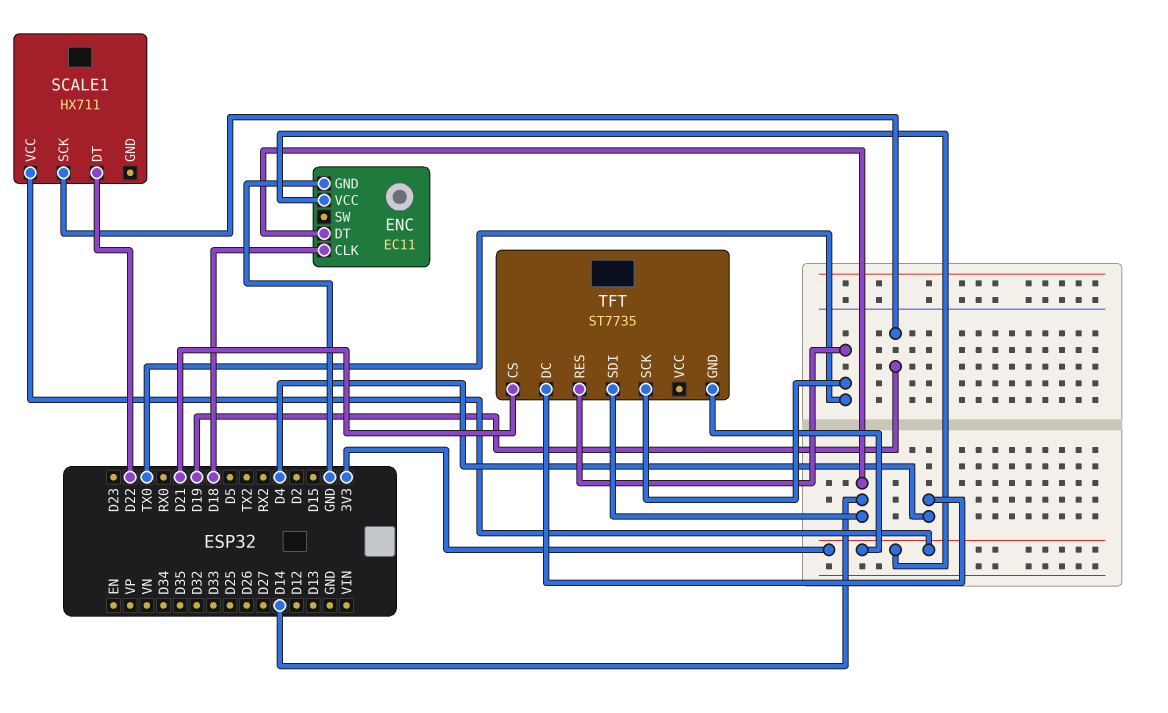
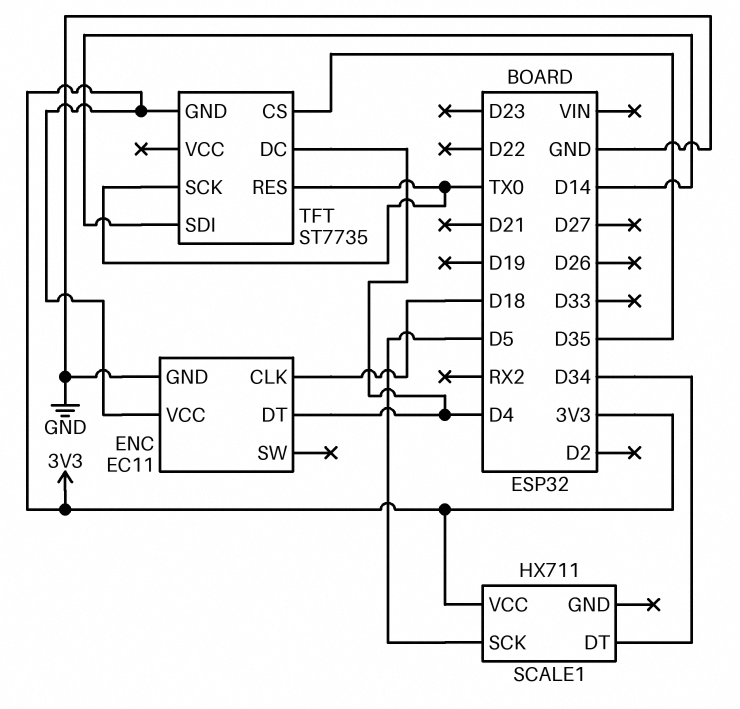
ENC pin DT: D14 -> D4
SCALE1 pin DT: D22 -> D34
SCALE1 pin SCK: D19 -> D5
TFT pin CS: D21 -> D35

